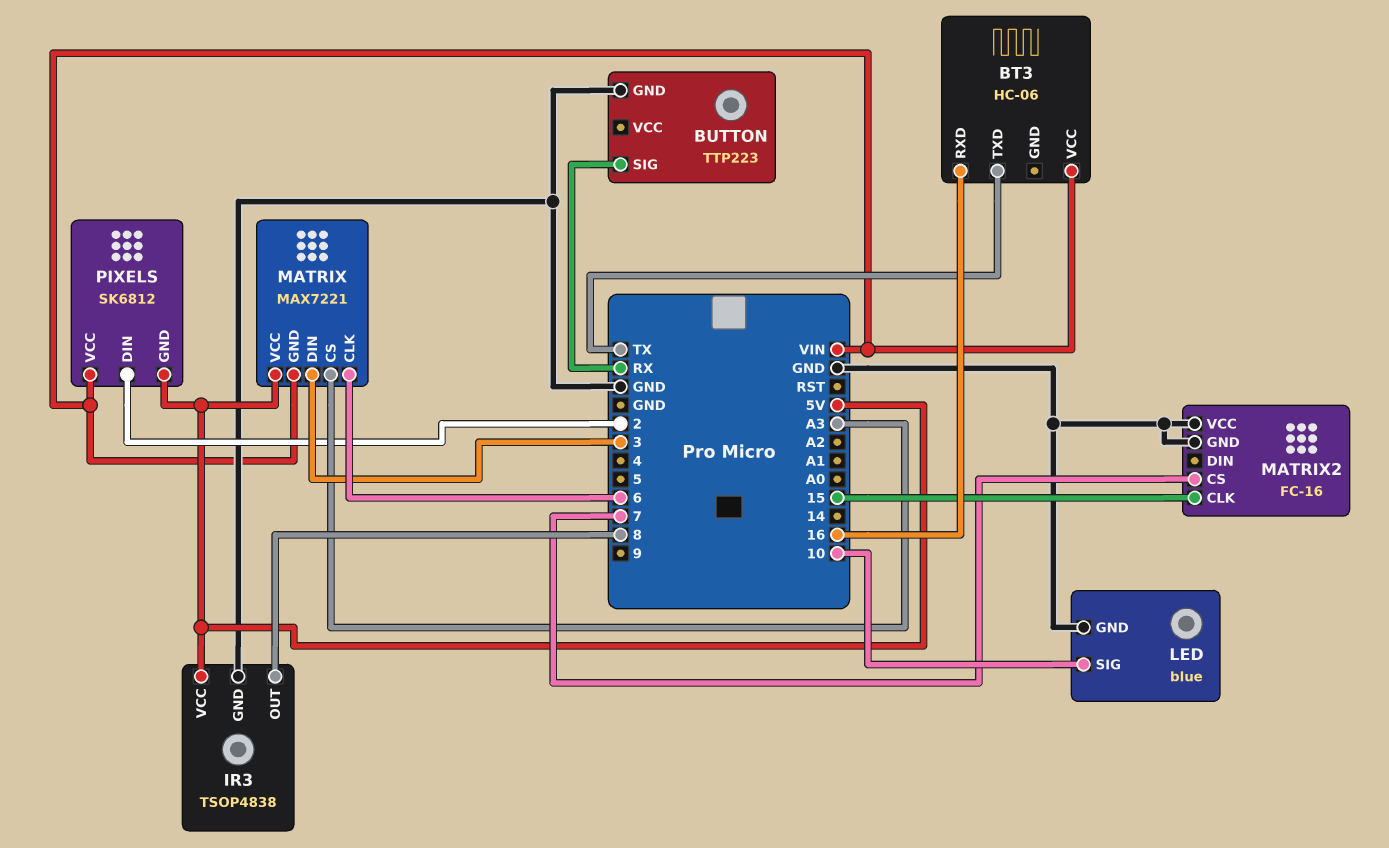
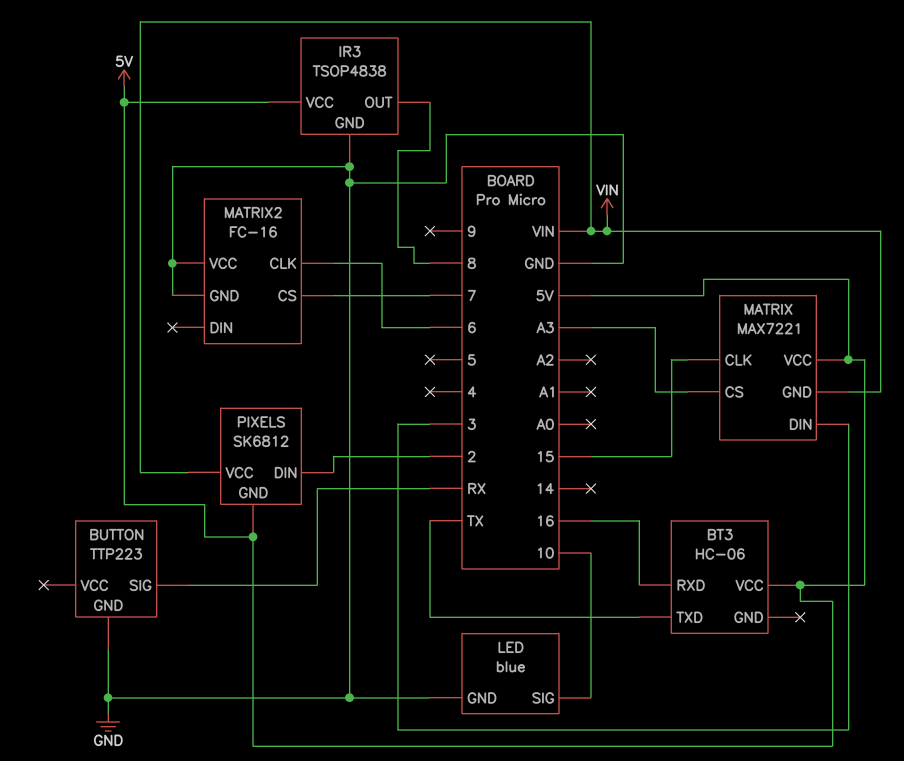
BT3 pin VCC: VIN -> 5V
MATRIX pin CLK: 6 -> 15
MATRIX2 pin CLK: 15 -> 6

